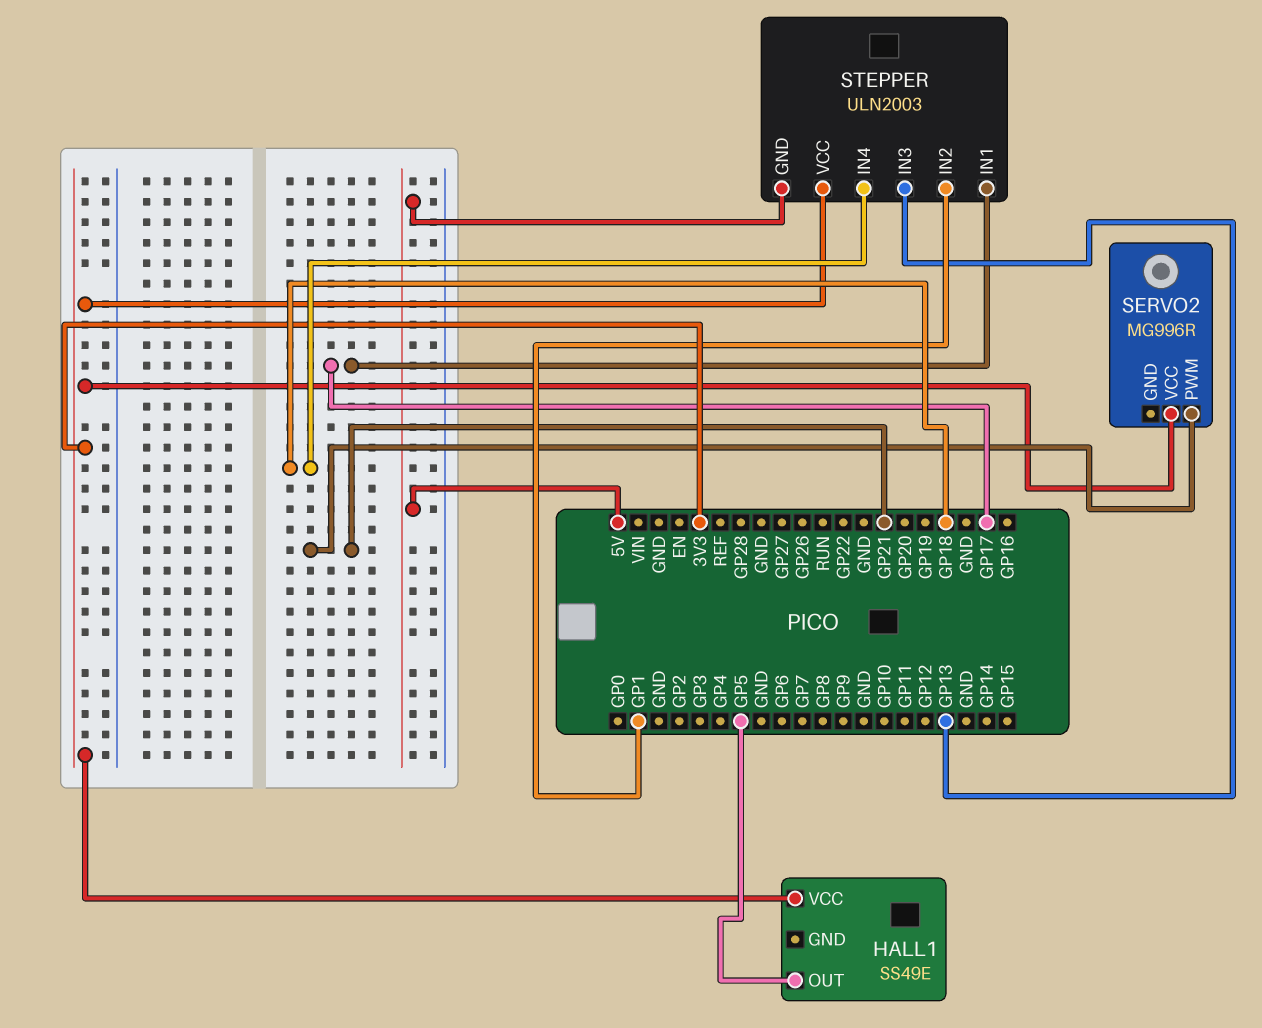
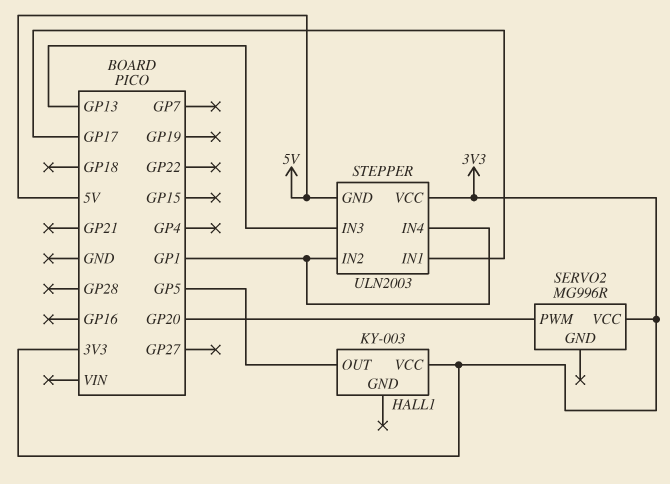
HALL1: SS49E -> KY-003
SERVO2 pin PWM: GP21 -> GP20
STEPPER pin IN4: GP18 -> GP1

